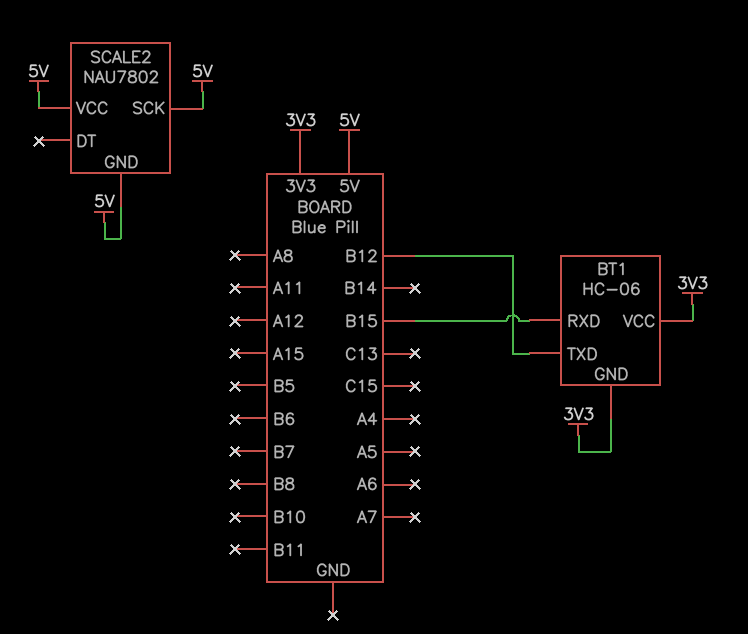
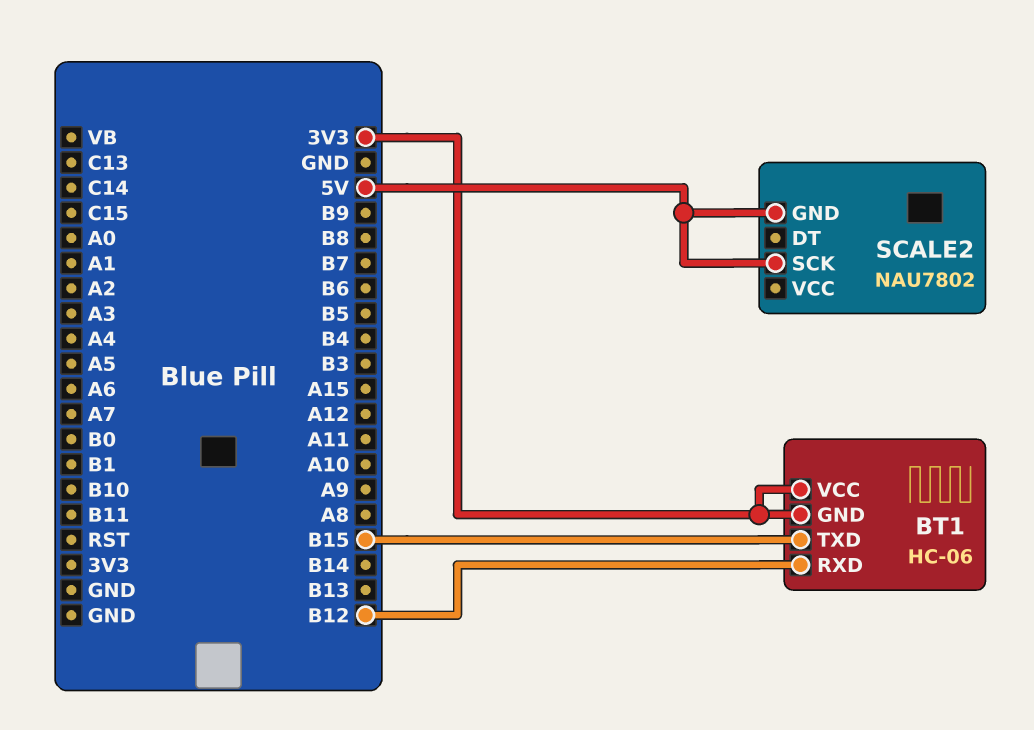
BT1 pin RXD: B15 -> B12
BT1 pin TXD: B12 -> B15
SCALE2 pin VCC: 5V -> none

